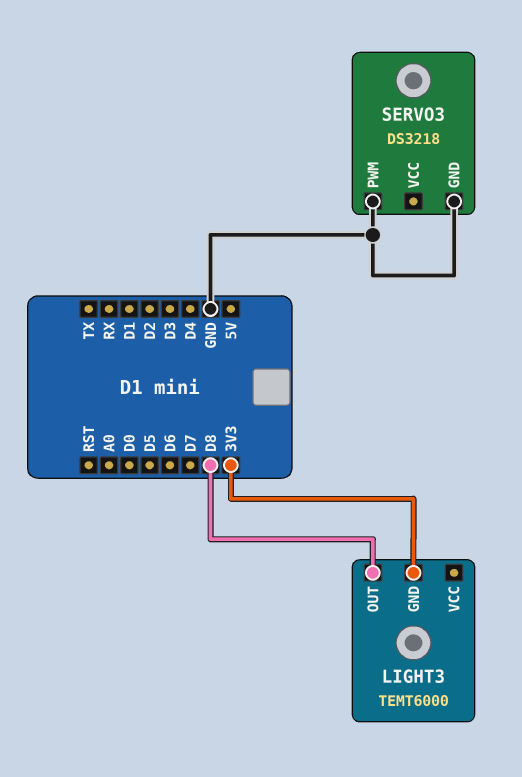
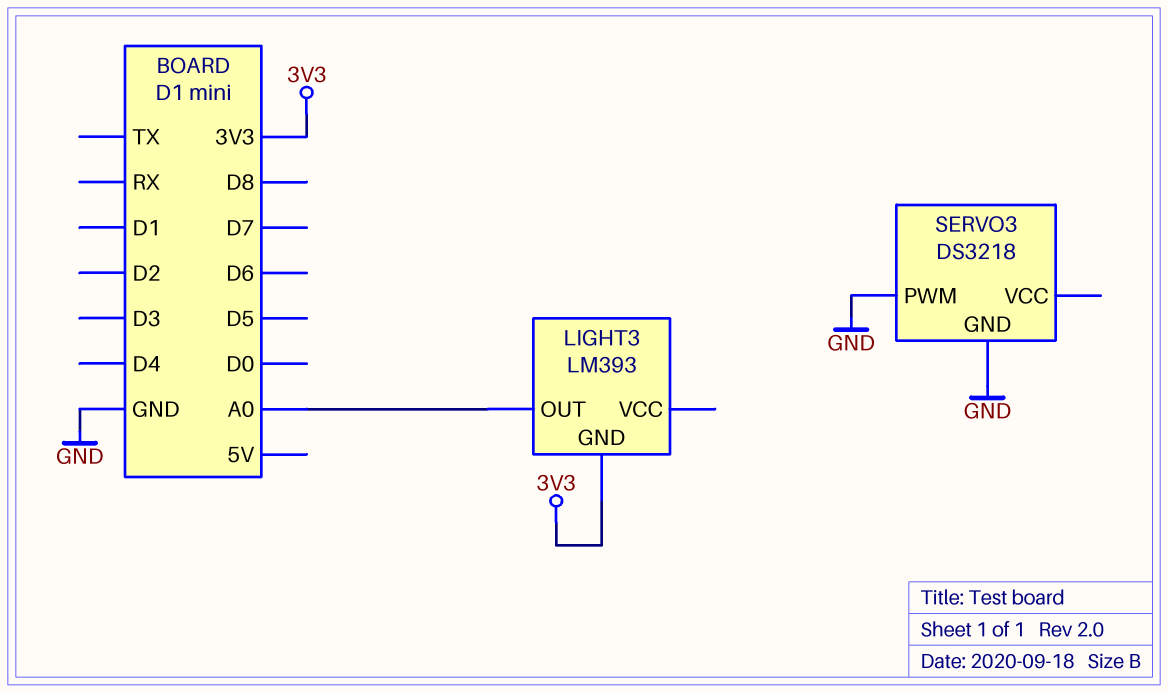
LIGHT3: TEMT6000 -> LM393
LIGHT3 pin OUT: D8 -> A0

